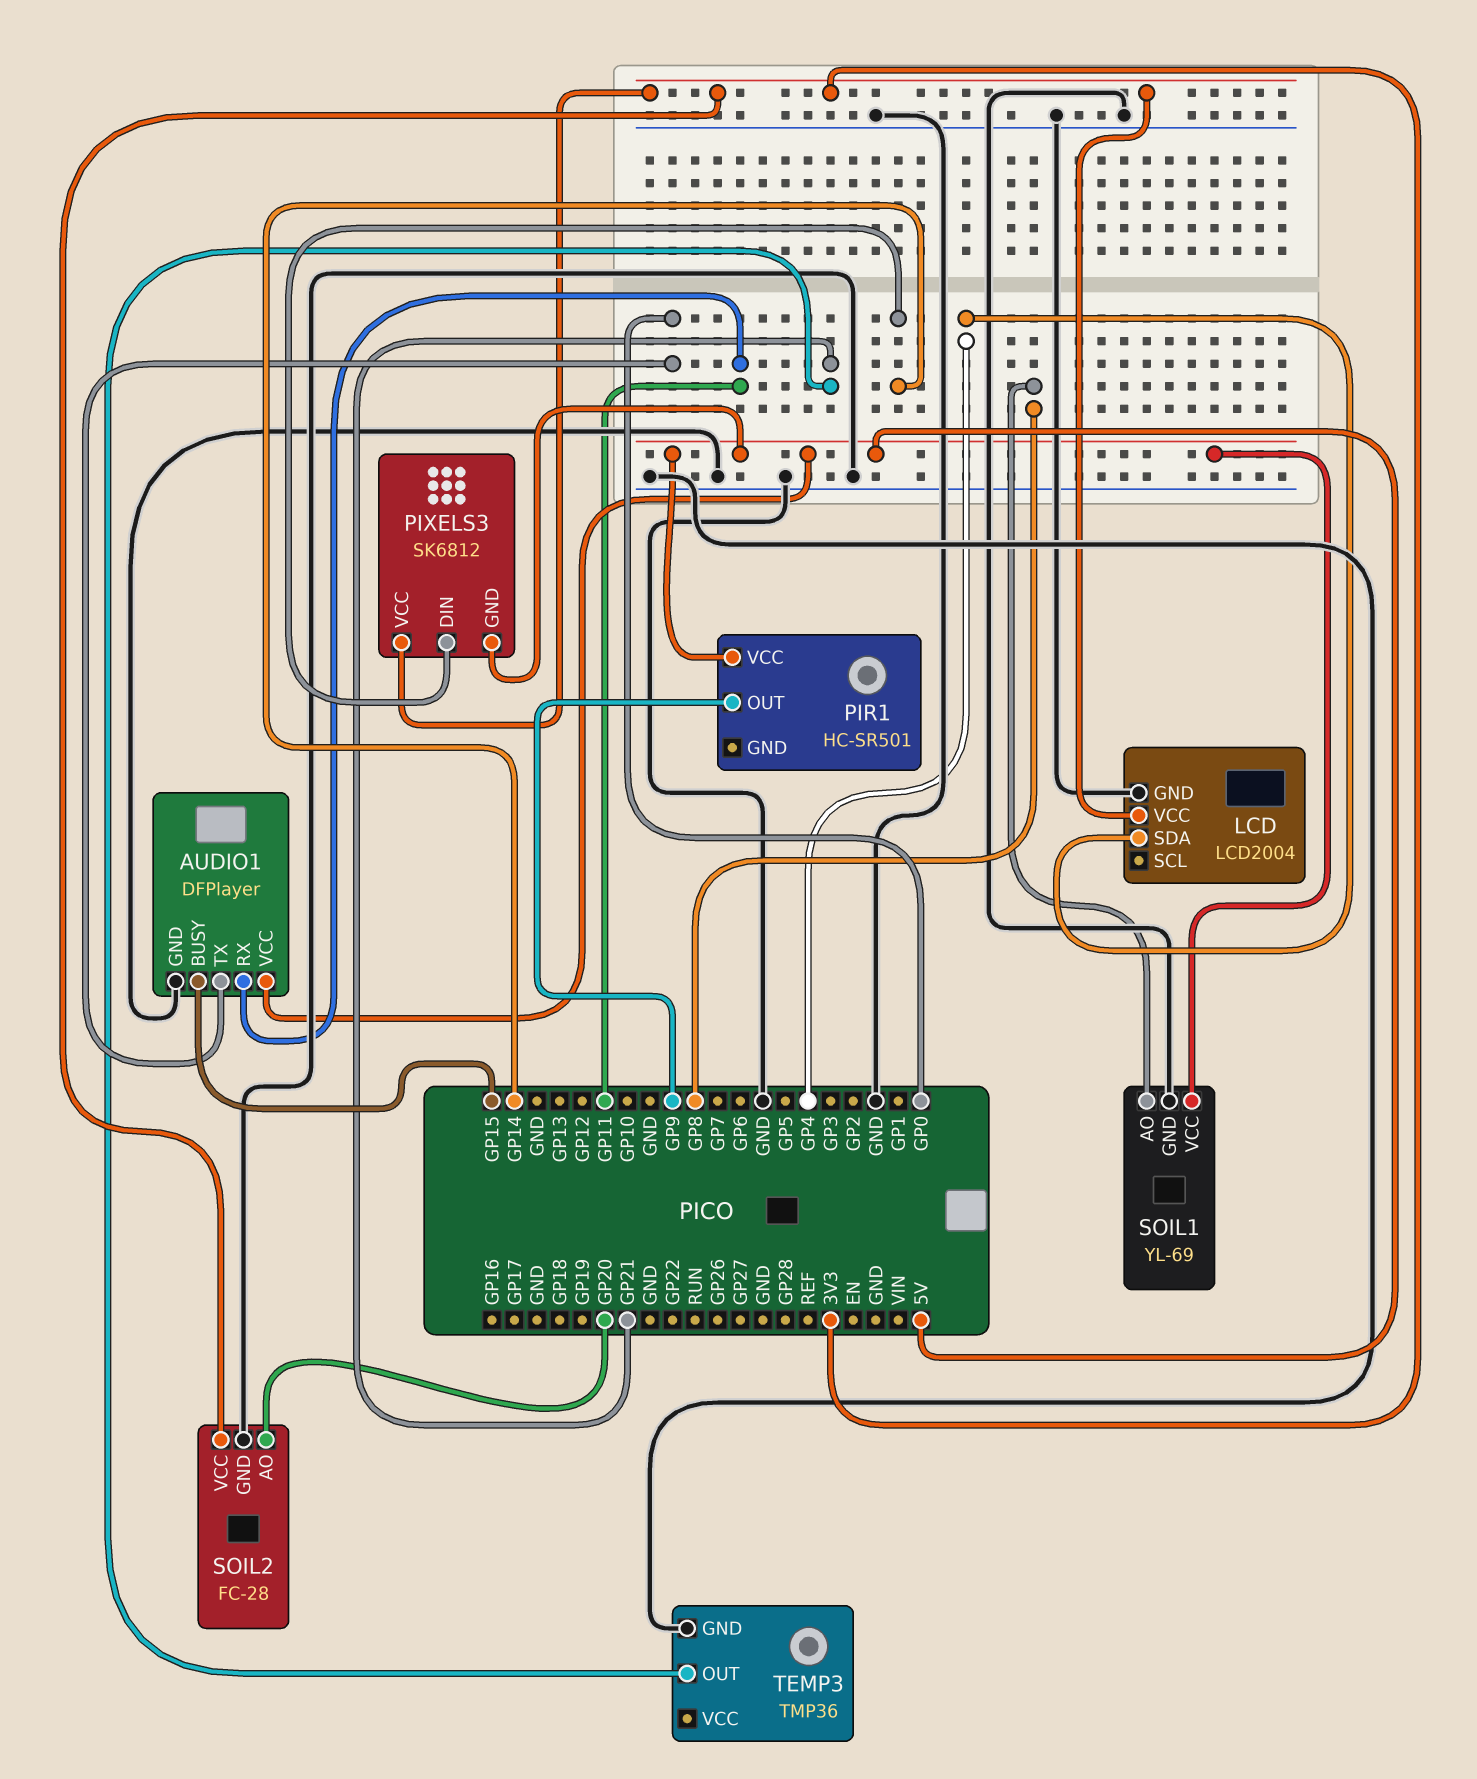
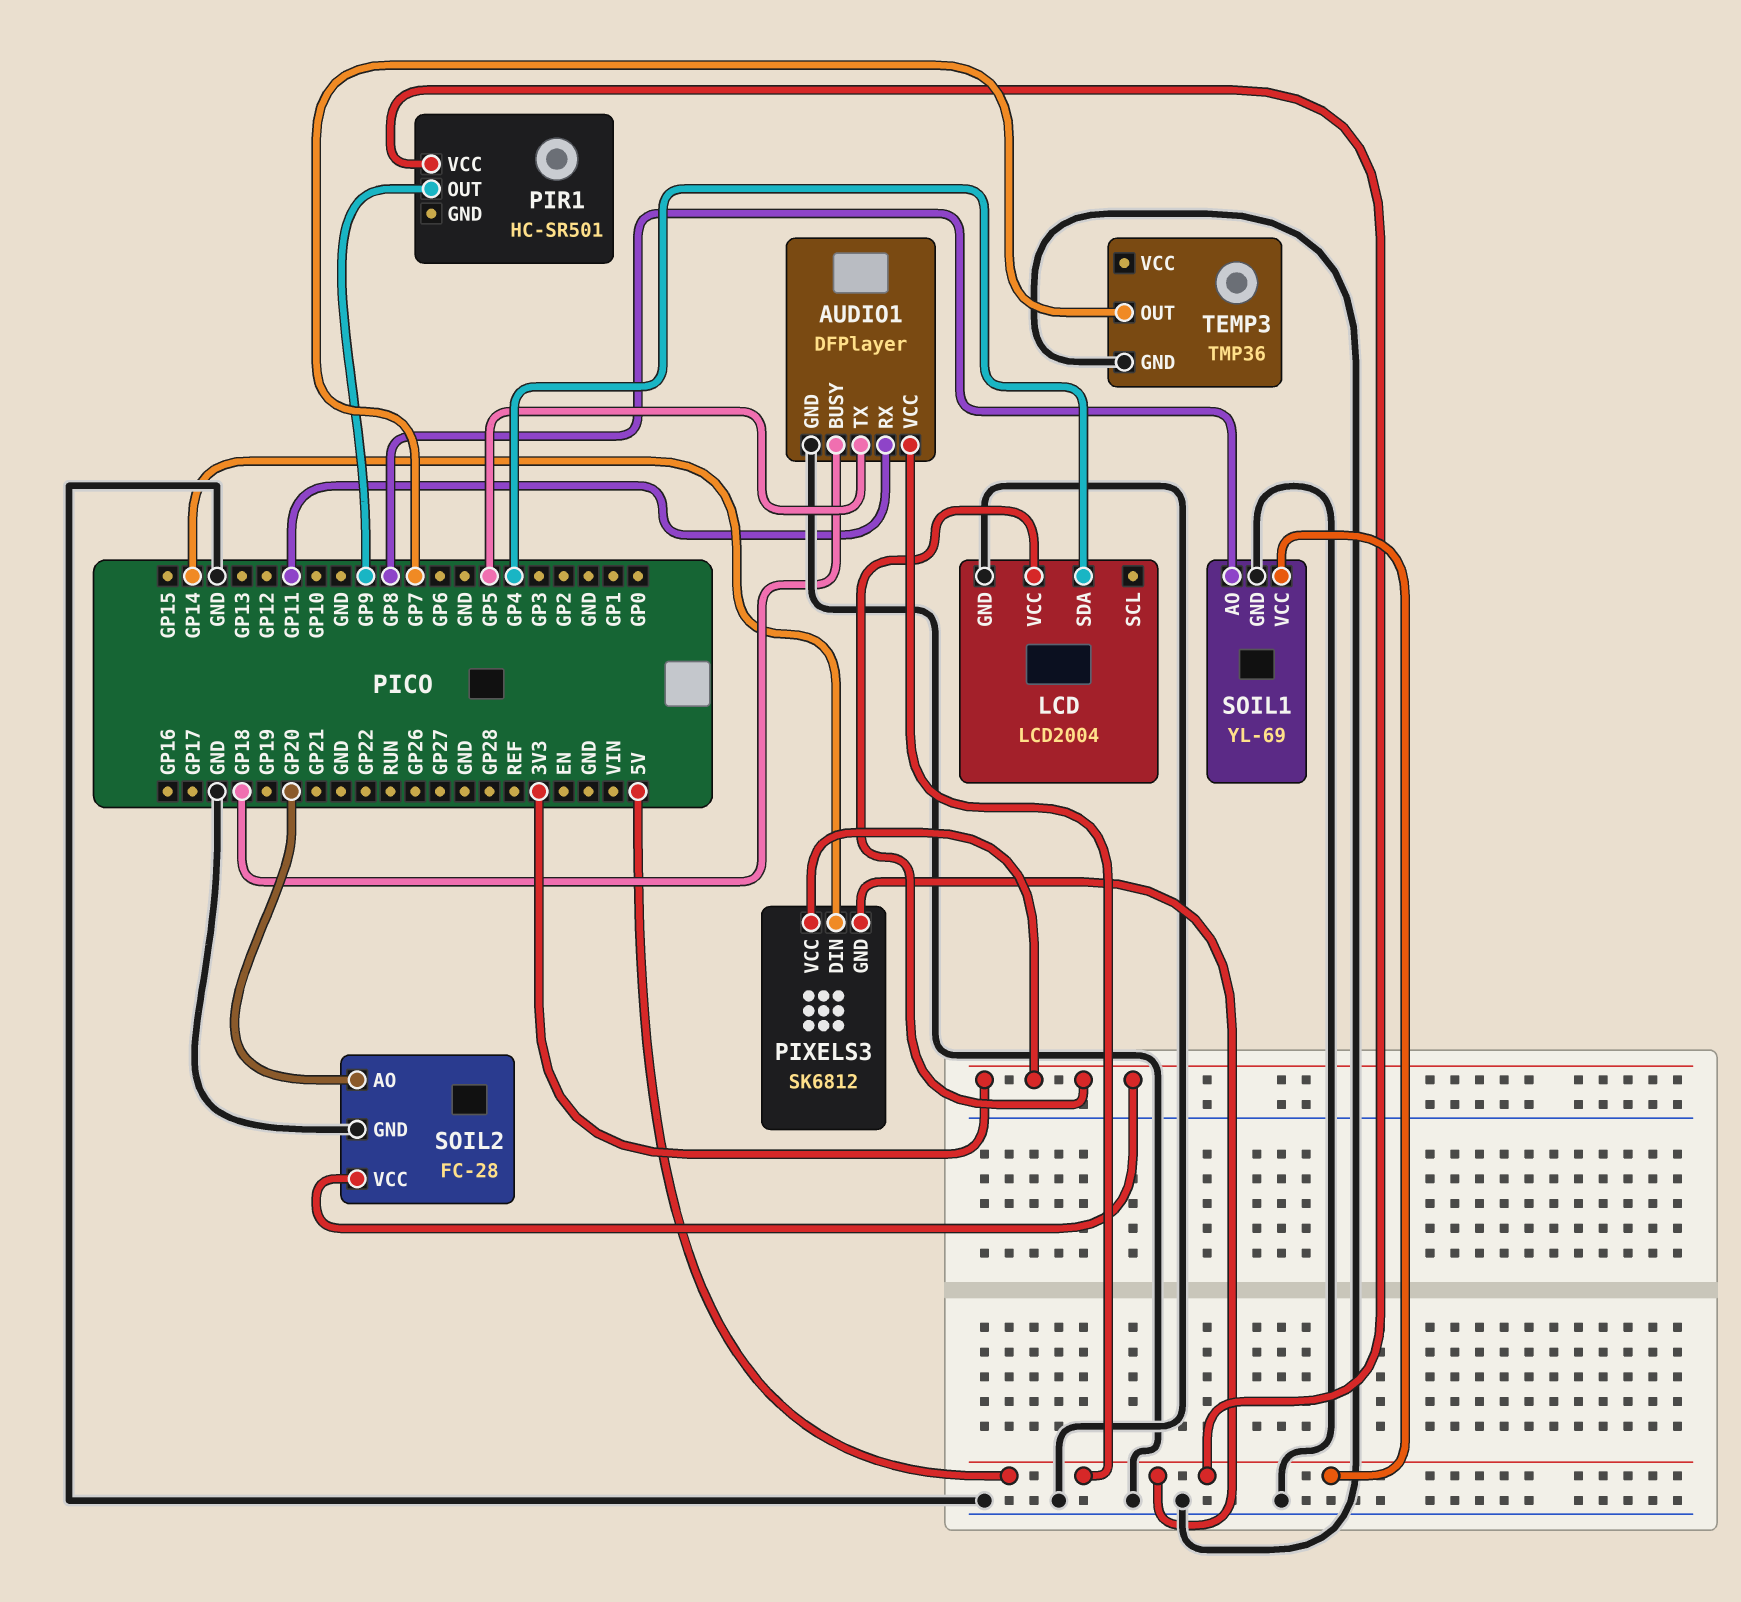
AUDIO1 pin BUSY: GP15 -> GP18
AUDIO1 pin TX: GP0 -> GP5
TEMP3 pin OUT: GP21 -> GP7

